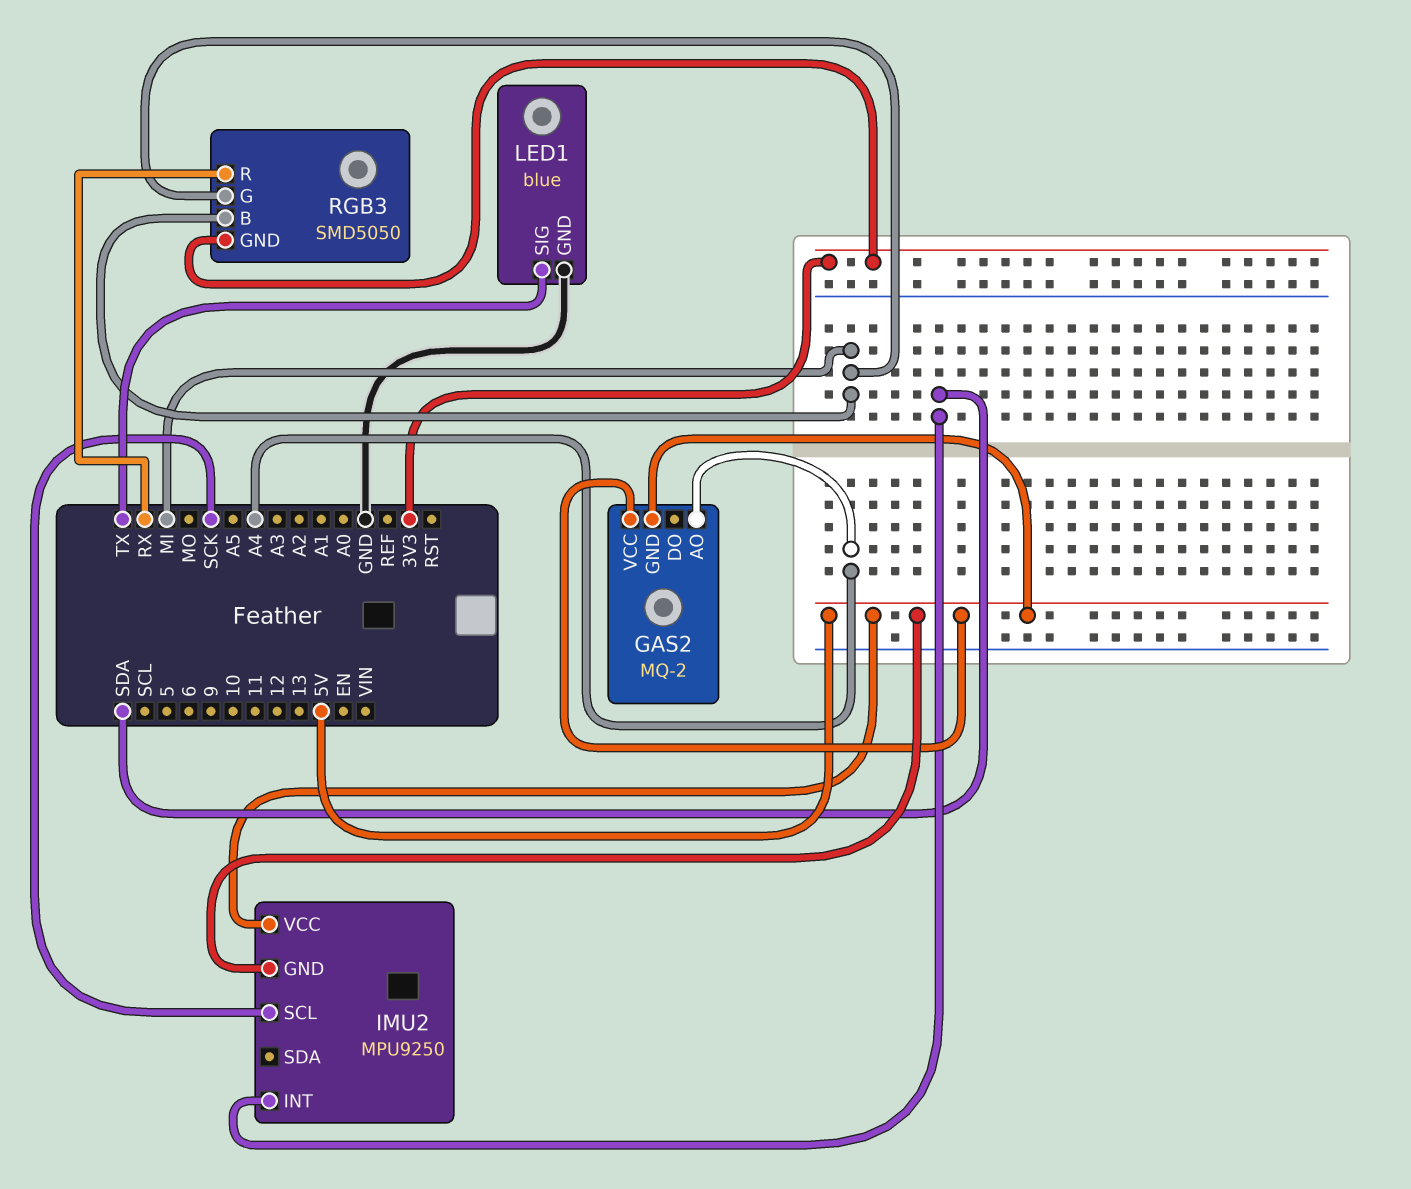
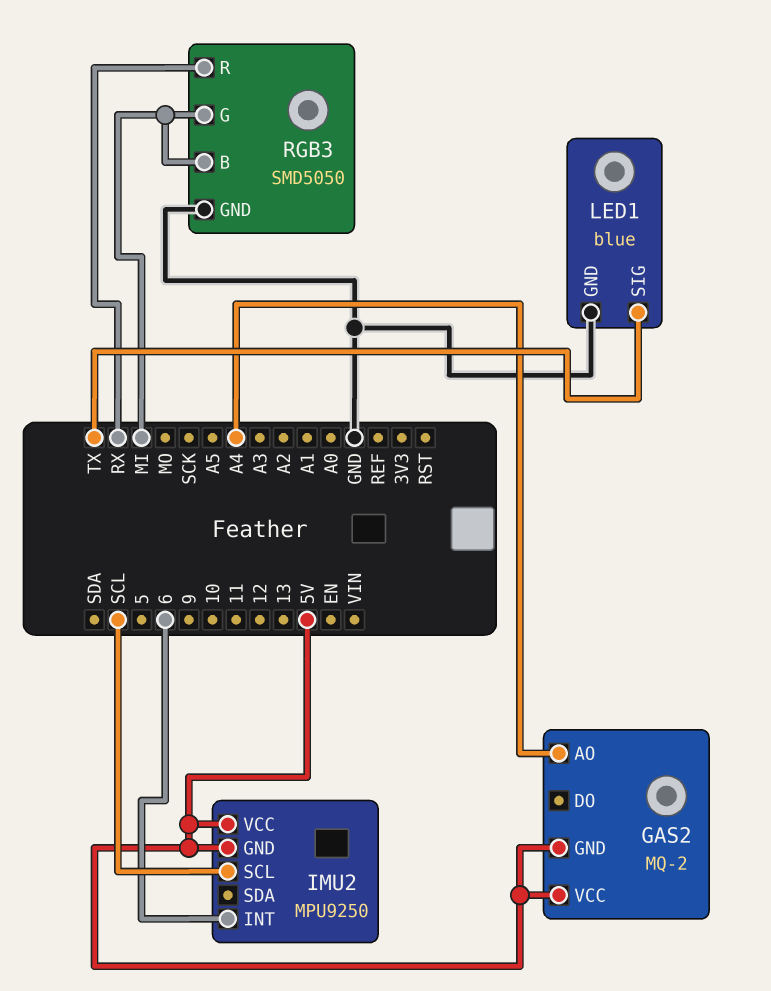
IMU2 pin INT: SDA -> 6
IMU2 pin SCL: SCK -> SCL
RGB3 pin GND: 3V3 -> GND

